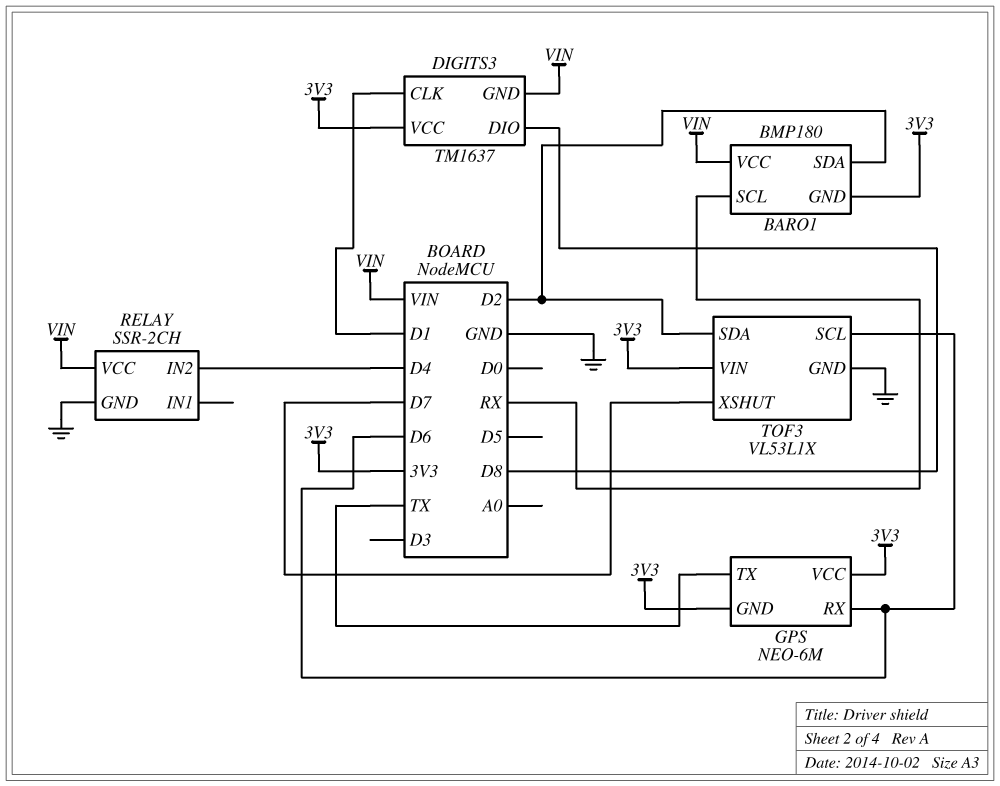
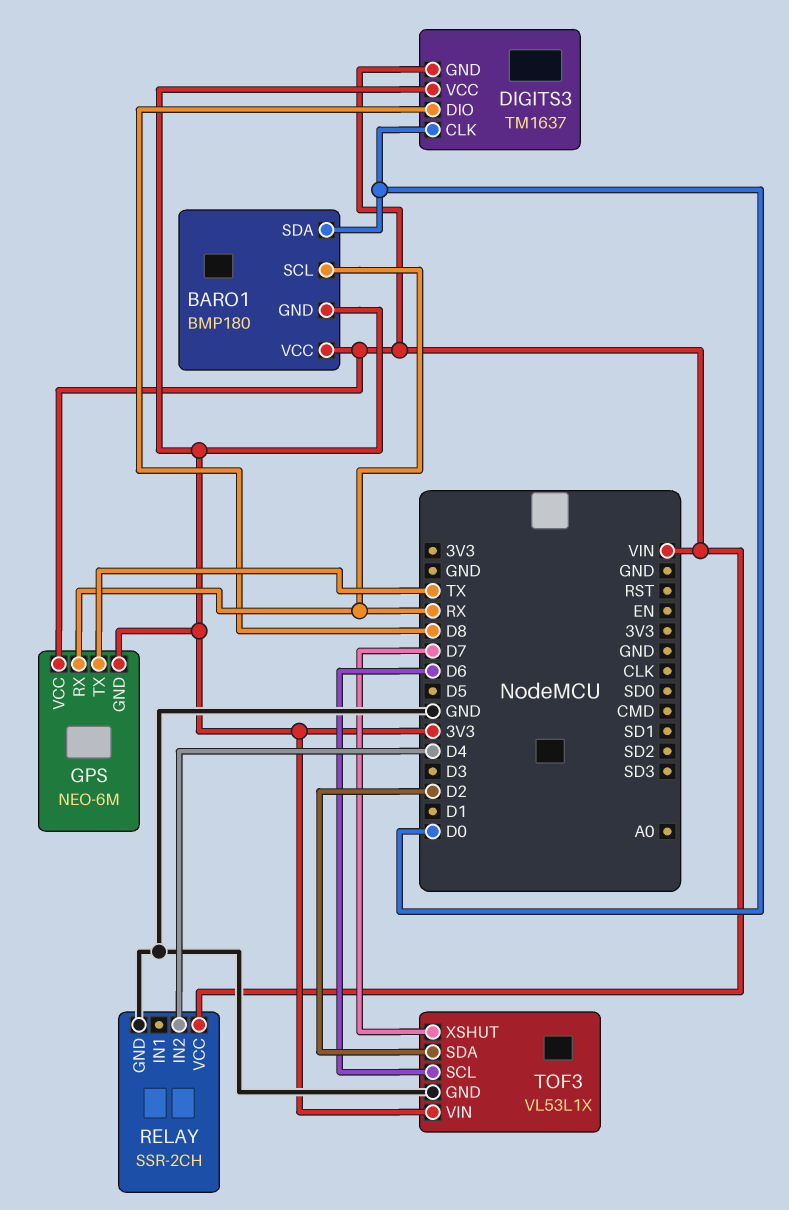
BARO1 pin SDA: D2 -> D0
DIGITS3 pin CLK: D1 -> D0
GPS pin RX: D6 -> RX
GPS pin VCC: 3V3 -> VIN

